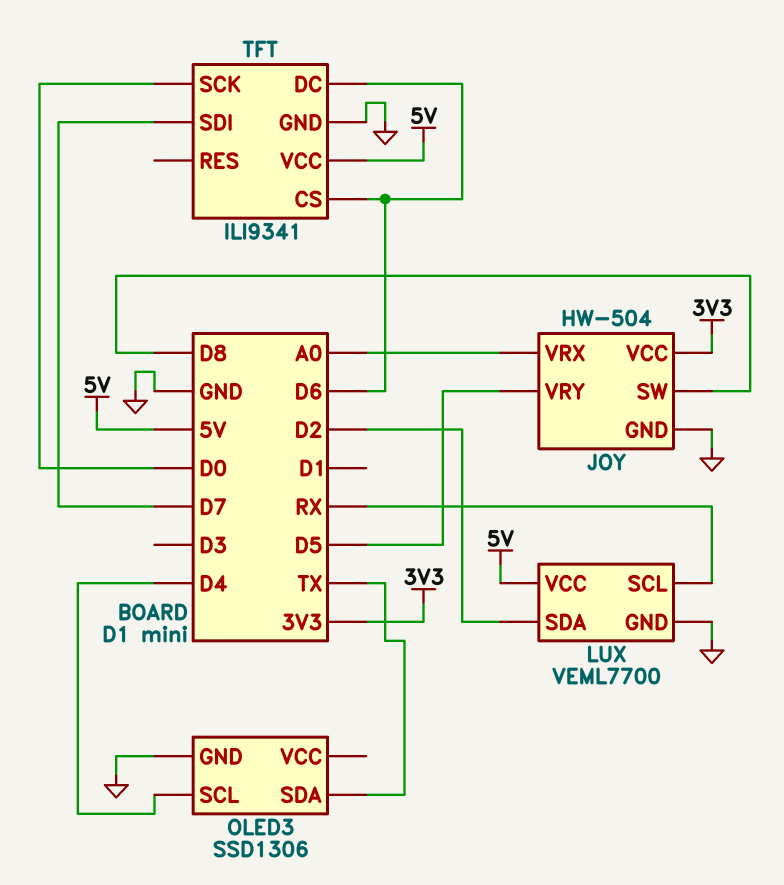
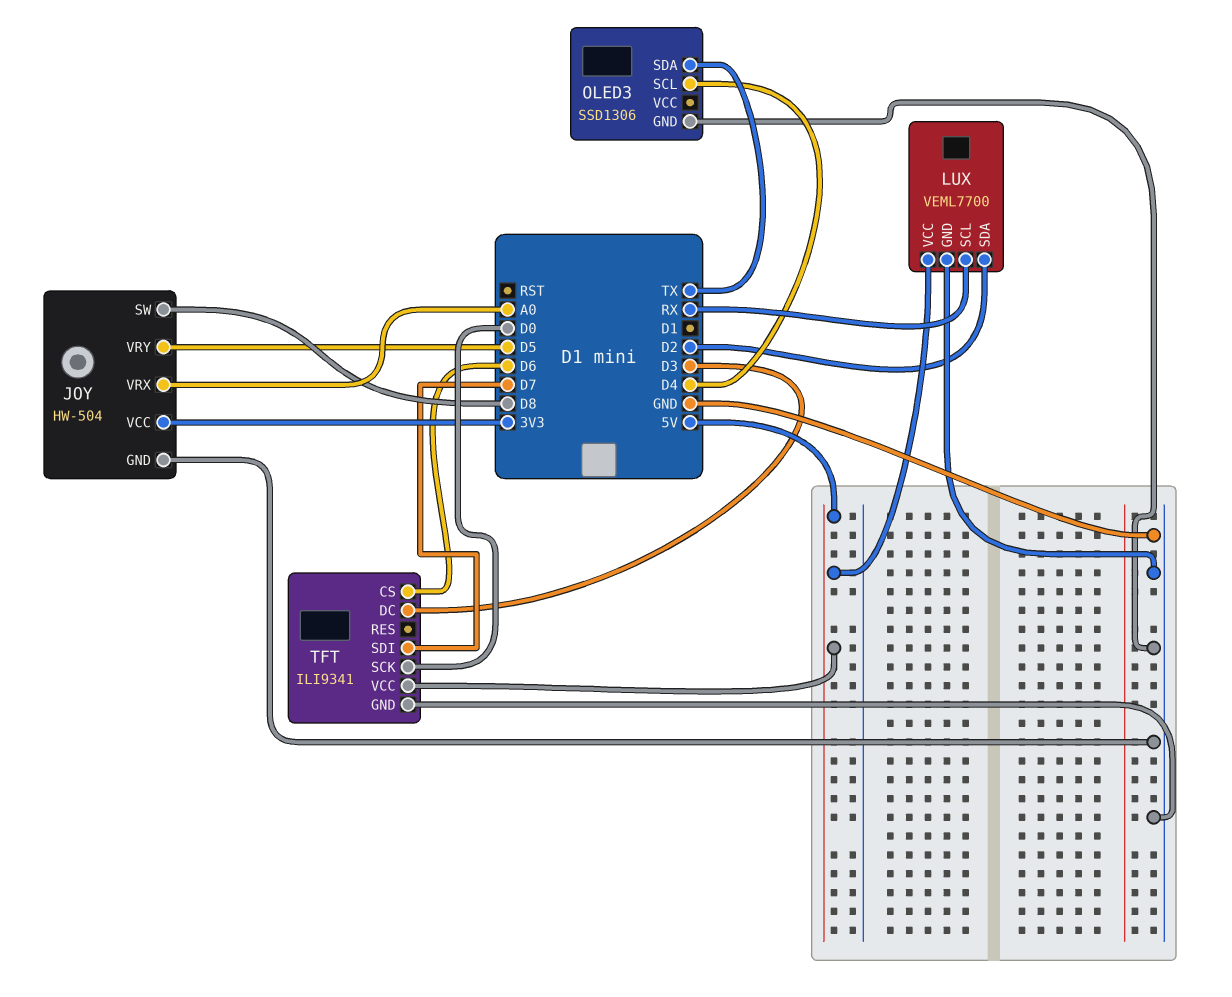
TFT pin DC: D6 -> D3

